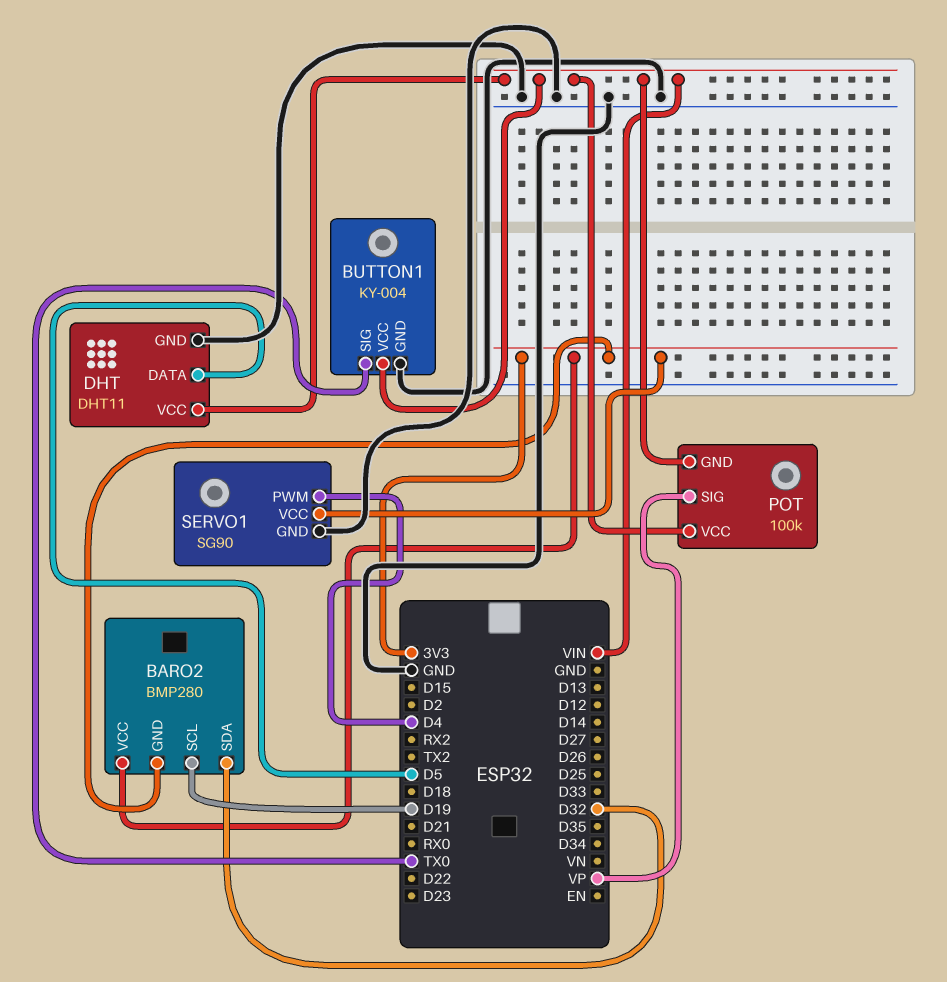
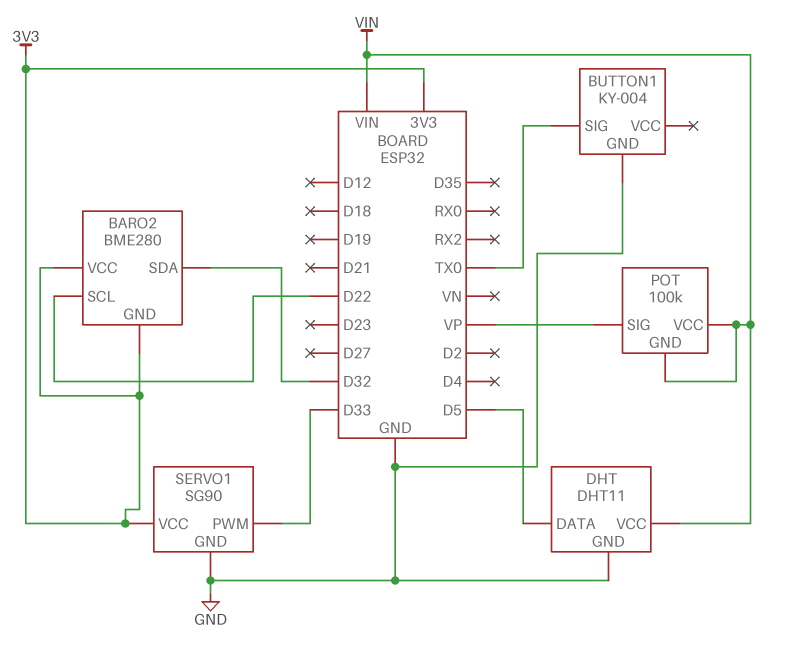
BARO2: BMP280 -> BME280
BARO2 pin SCL: D19 -> D22
BUTTON1 pin VCC: VIN -> none
SERVO1 pin PWM: D4 -> D33

